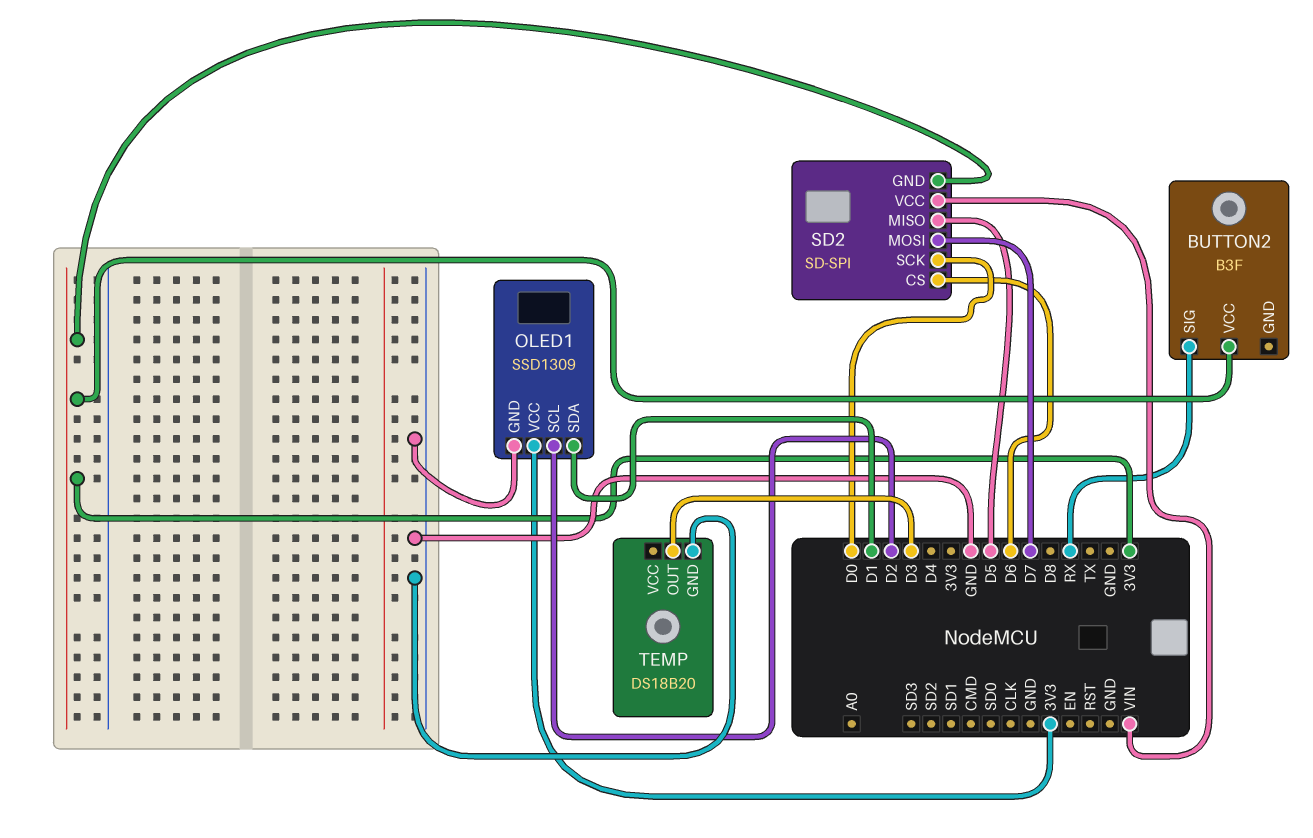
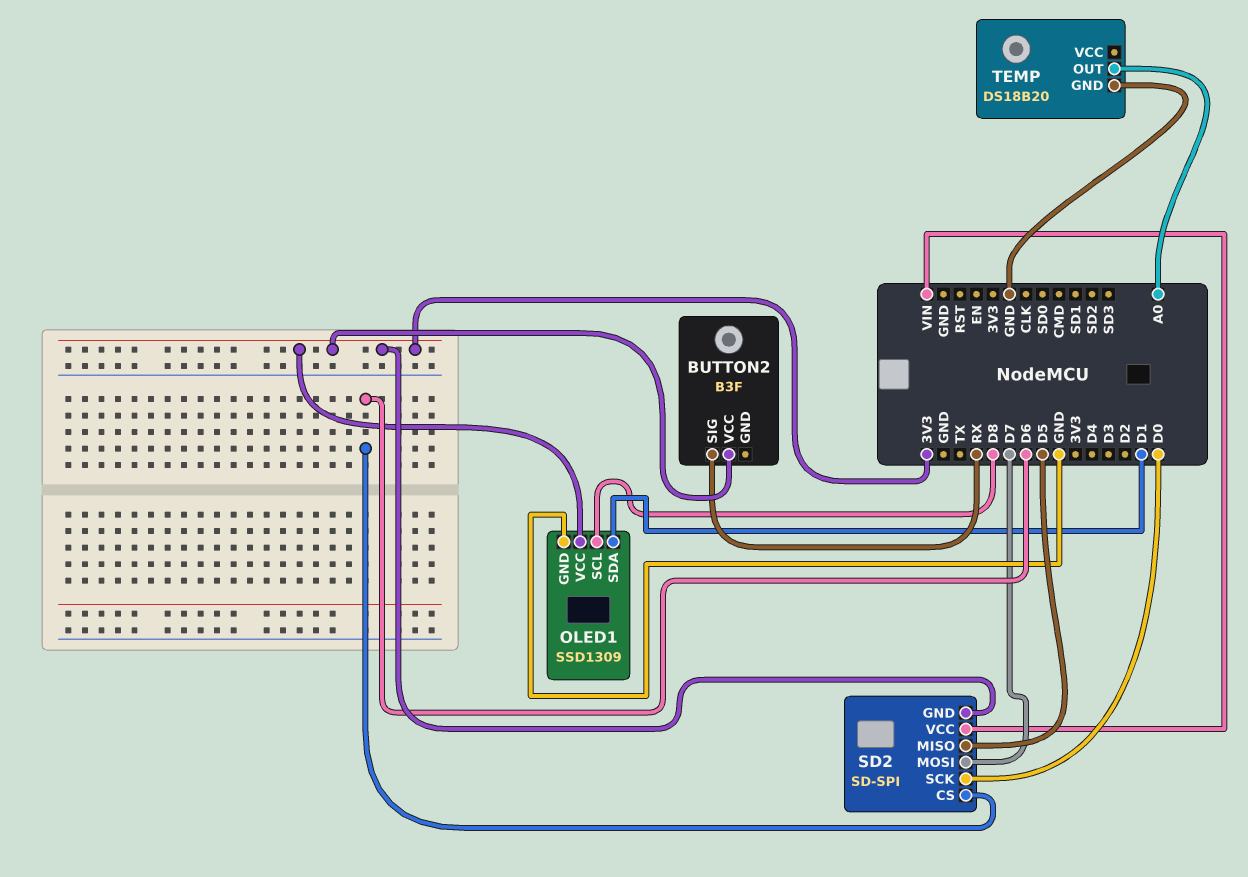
OLED1 pin SCL: D2 -> D8
TEMP pin OUT: D3 -> A0

